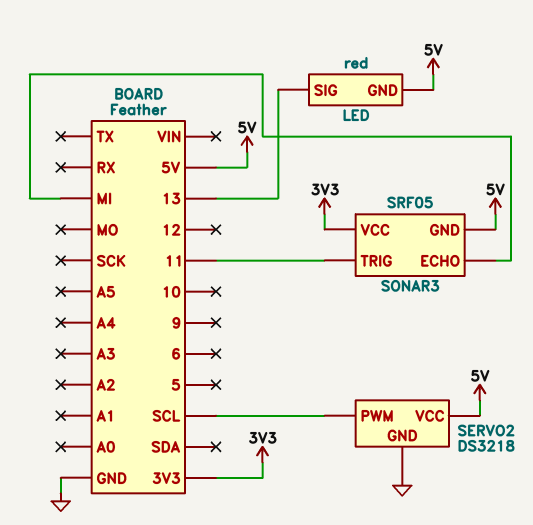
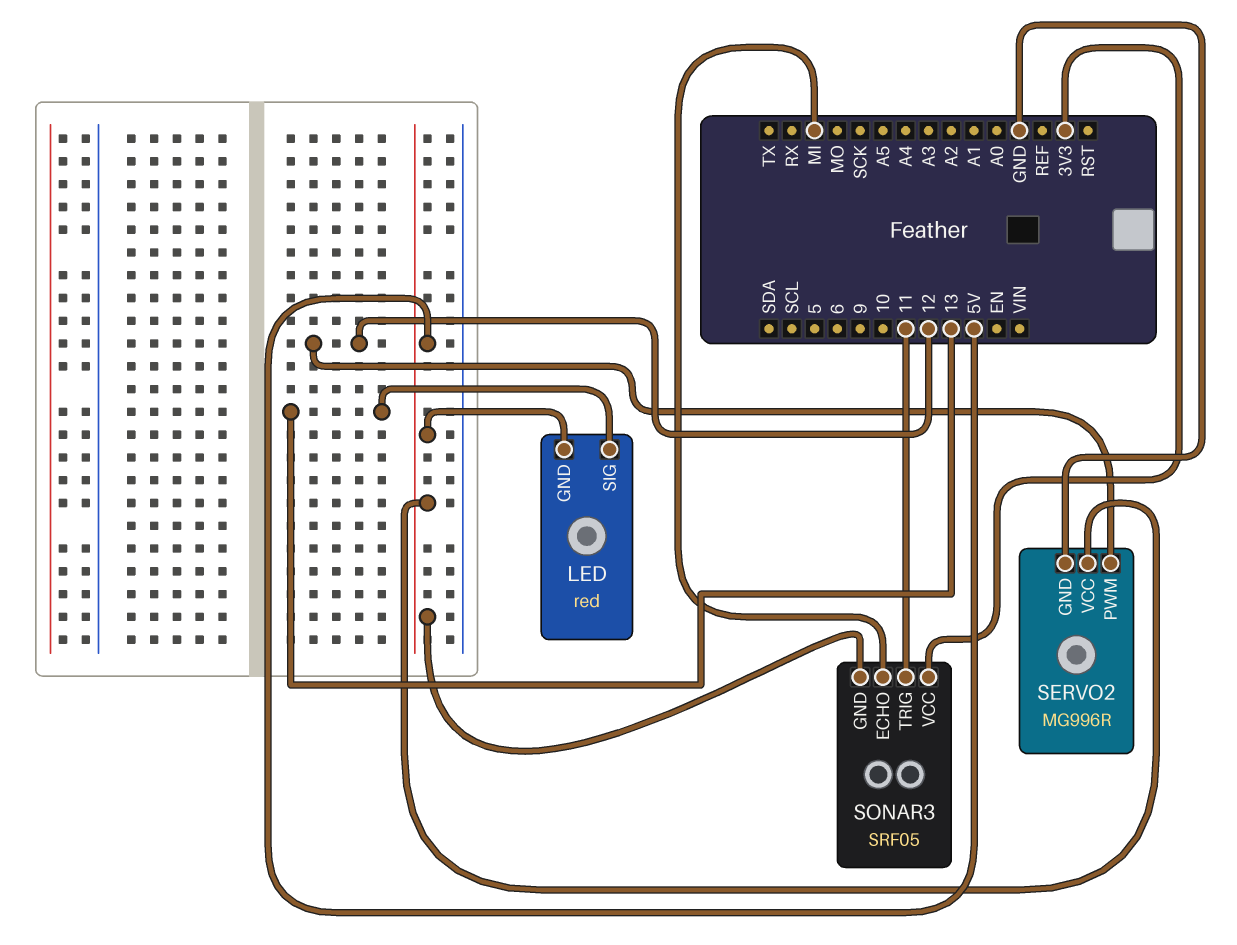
SERVO2: DS3218 -> MG996R
SERVO2 pin PWM: SCL -> 12

